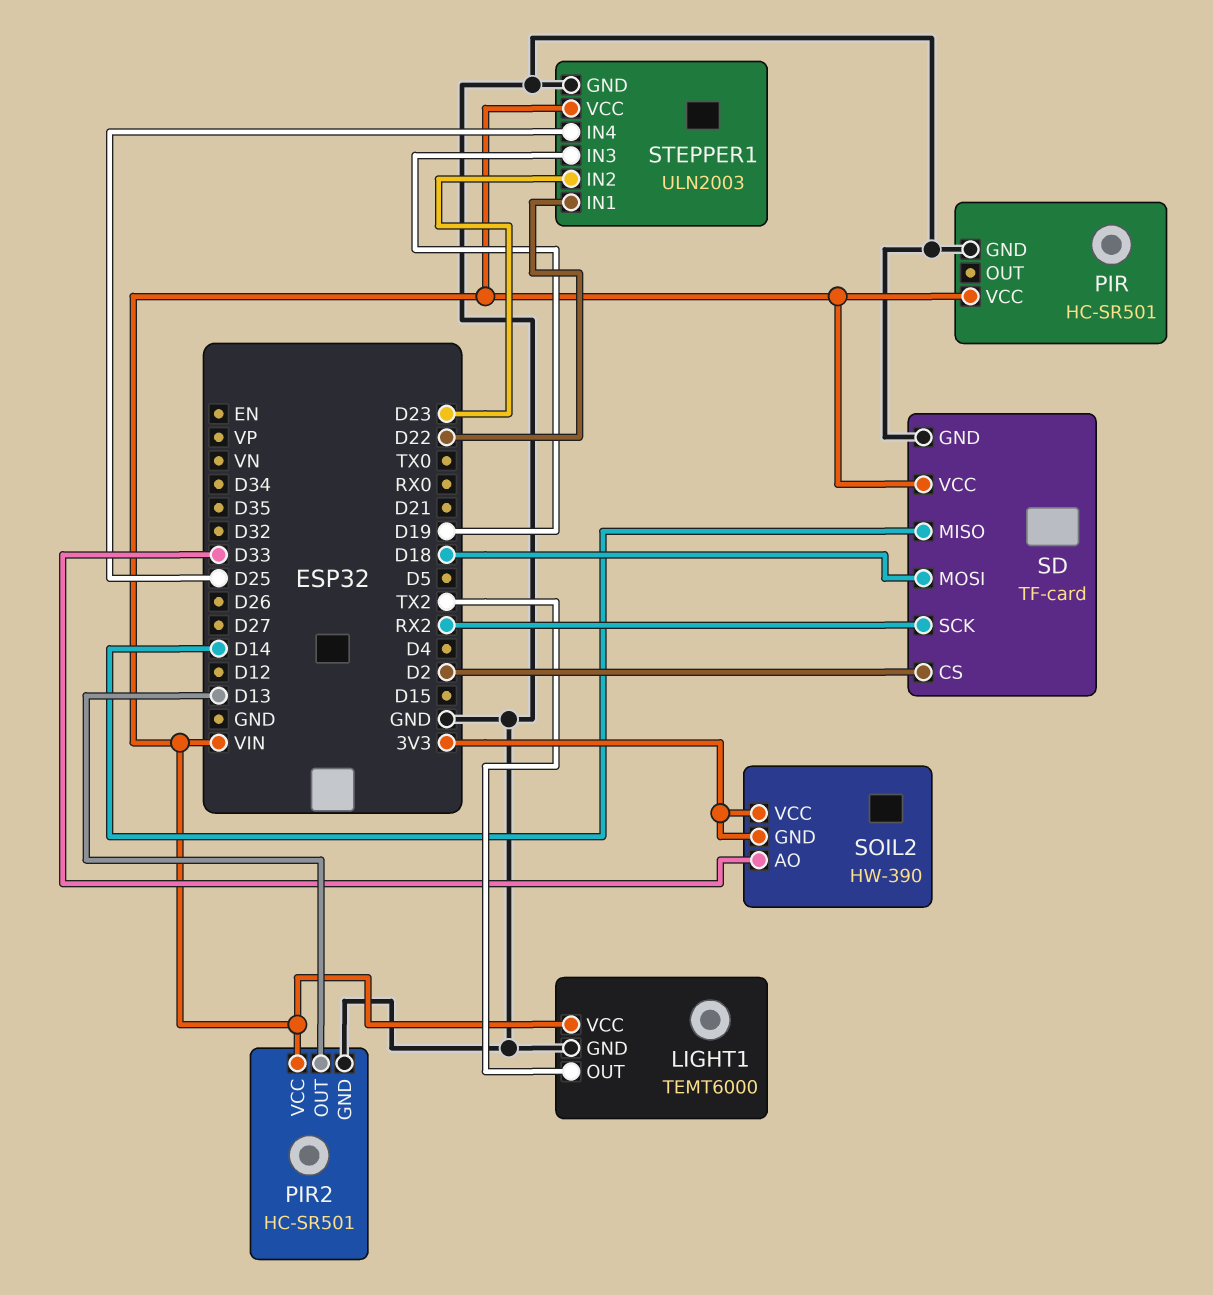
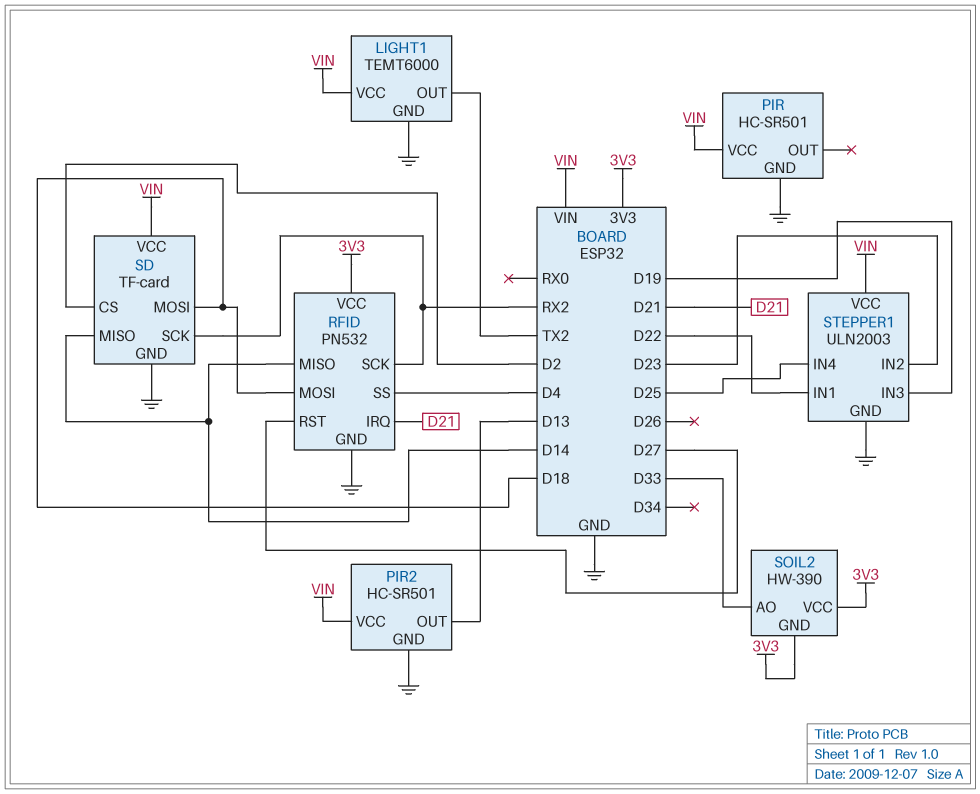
RFID: none -> PN532
RFID pin GND: none -> GND
RFID pin IRQ: none -> D21
RFID pin MISO: none -> D14
RFID pin MOSI: none -> D18
RFID pin RST: none -> D27
RFID pin SCK: none -> RX2
RFID pin SS: none -> D4
RFID pin VCC: none -> 3V3

